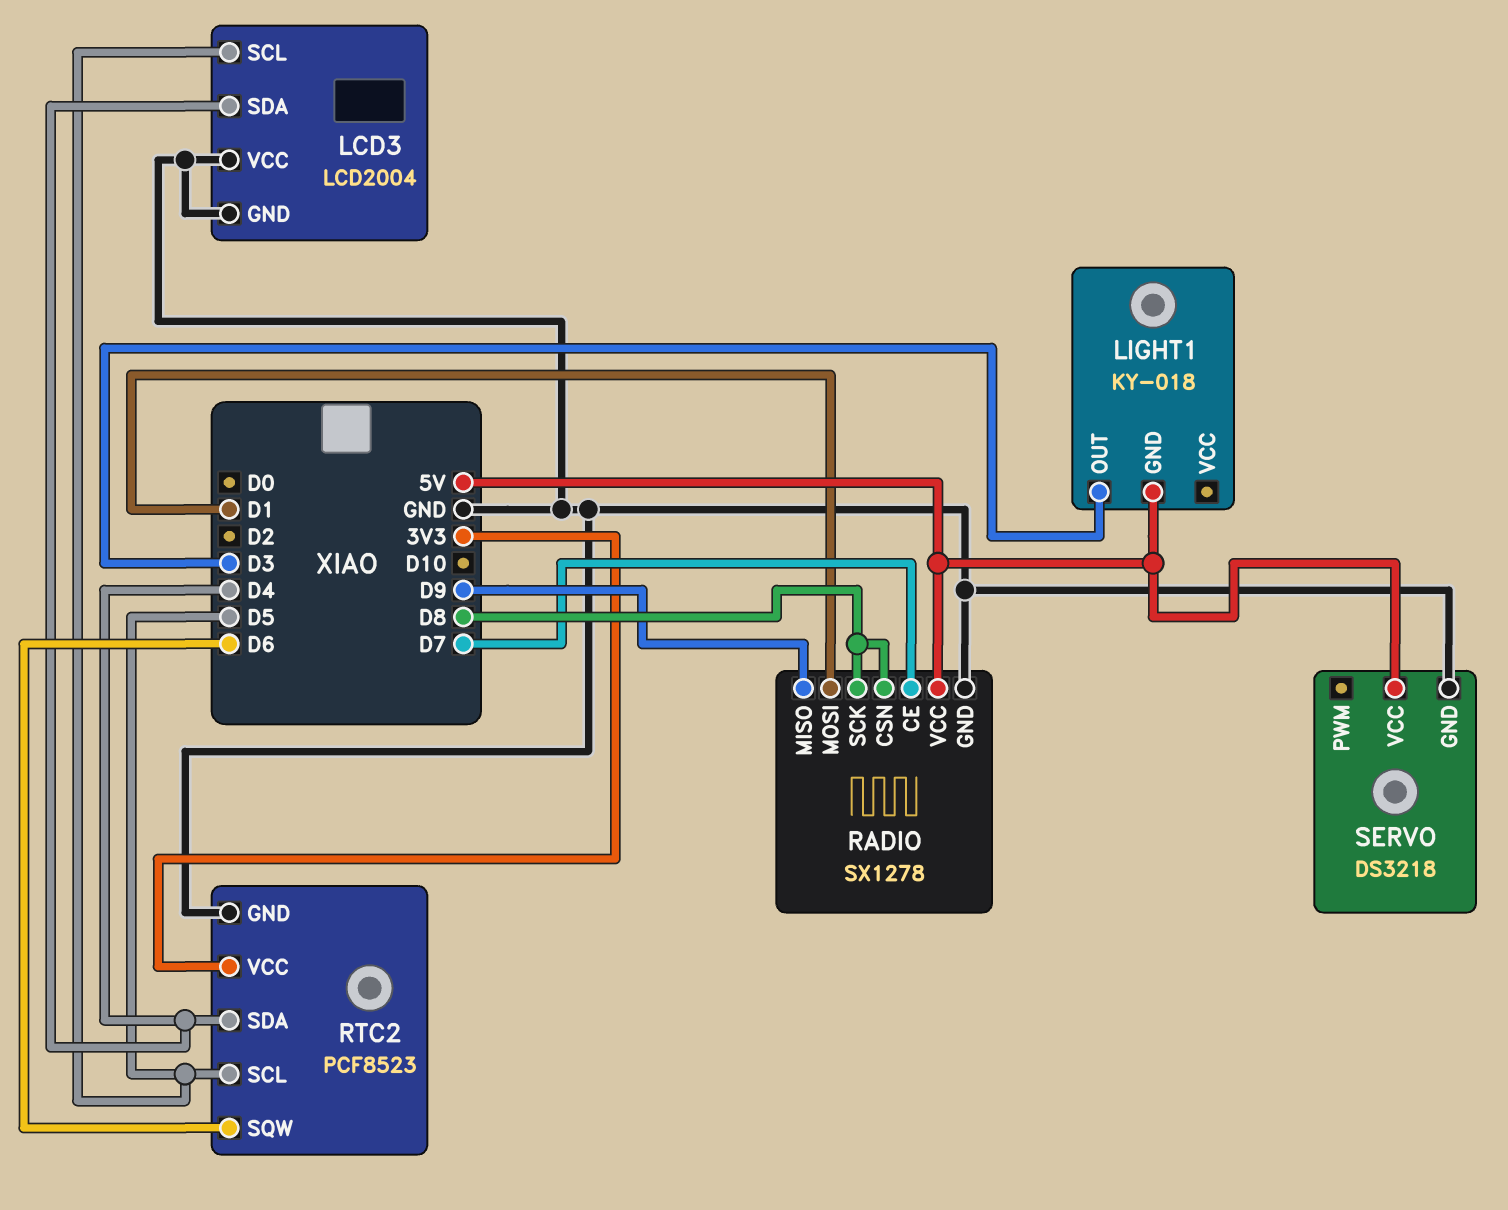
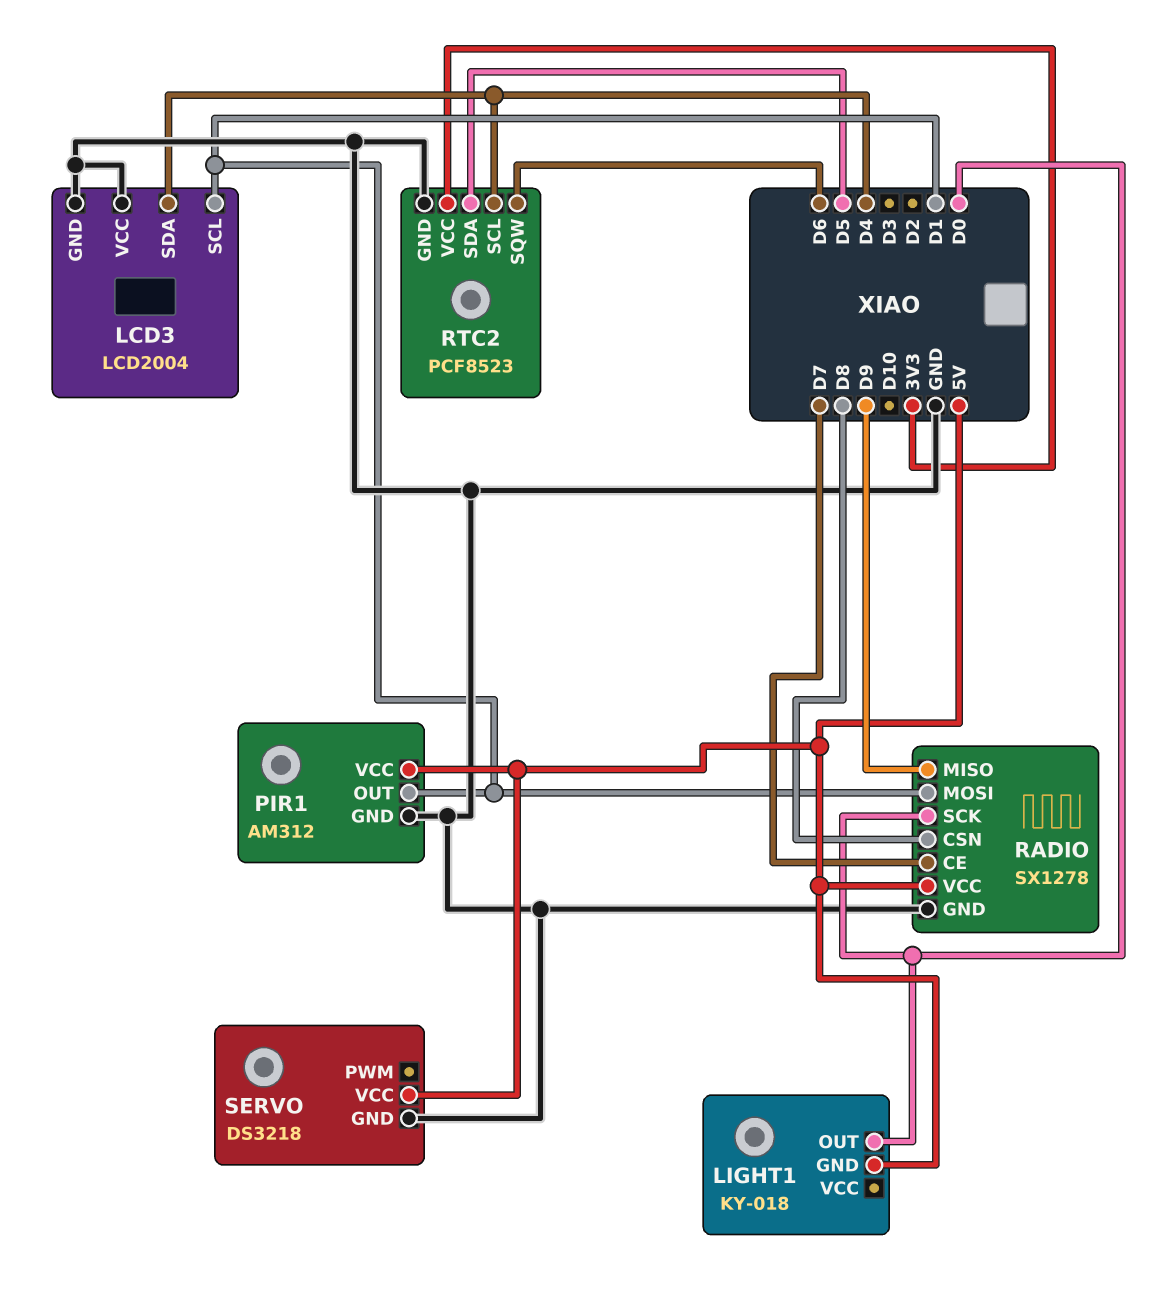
LCD3 pin SCL: D5 -> D1
LIGHT1 pin OUT: D3 -> D0
PIR1: none -> AM312
PIR1 pin GND: none -> GND
PIR1 pin OUT: none -> D1
PIR1 pin VCC: none -> 5V
RADIO pin SCK: D8 -> D0
RTC2 pin SCL: D5 -> D4
RTC2 pin SDA: D4 -> D5

